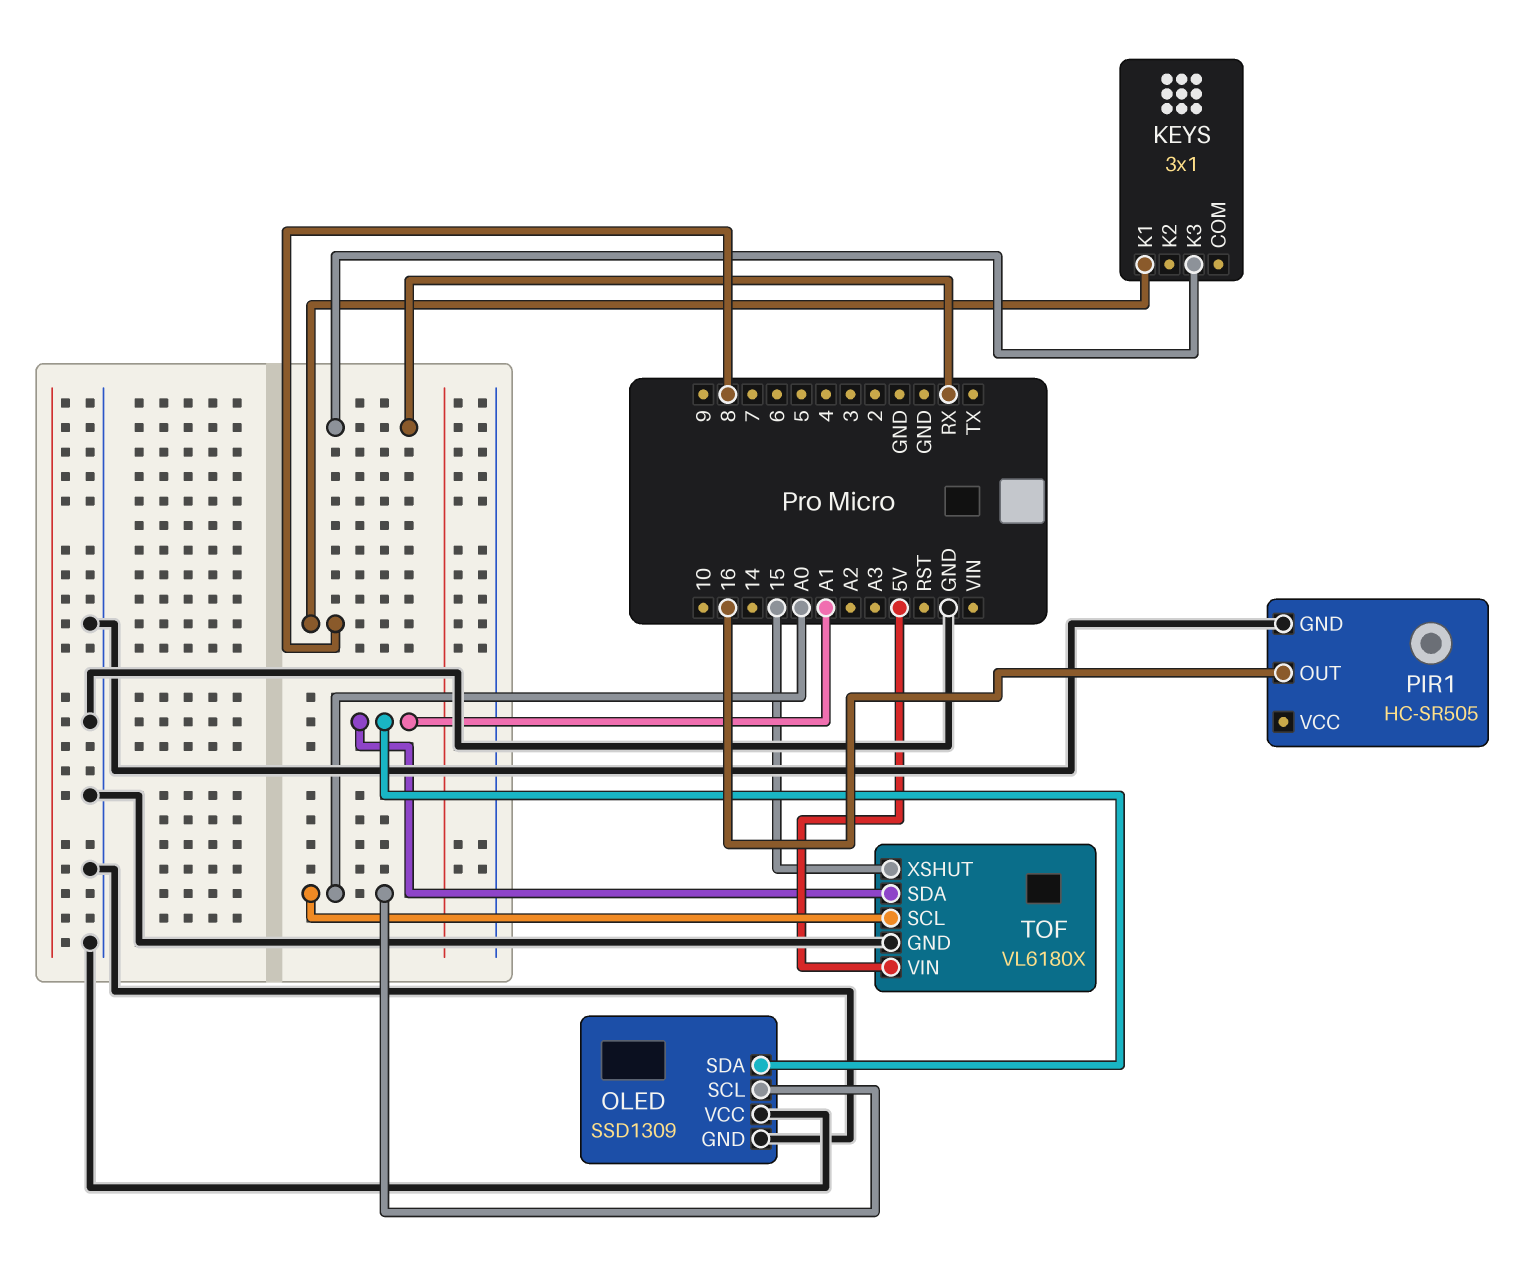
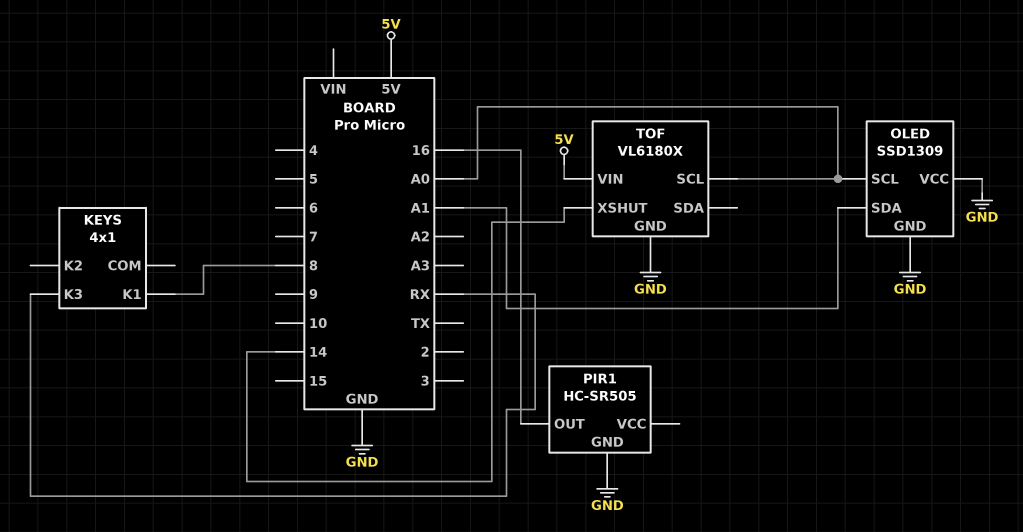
KEYS: 3x1 -> 4x1
TOF pin SDA: A1 -> none
TOF pin XSHUT: 15 -> 14

